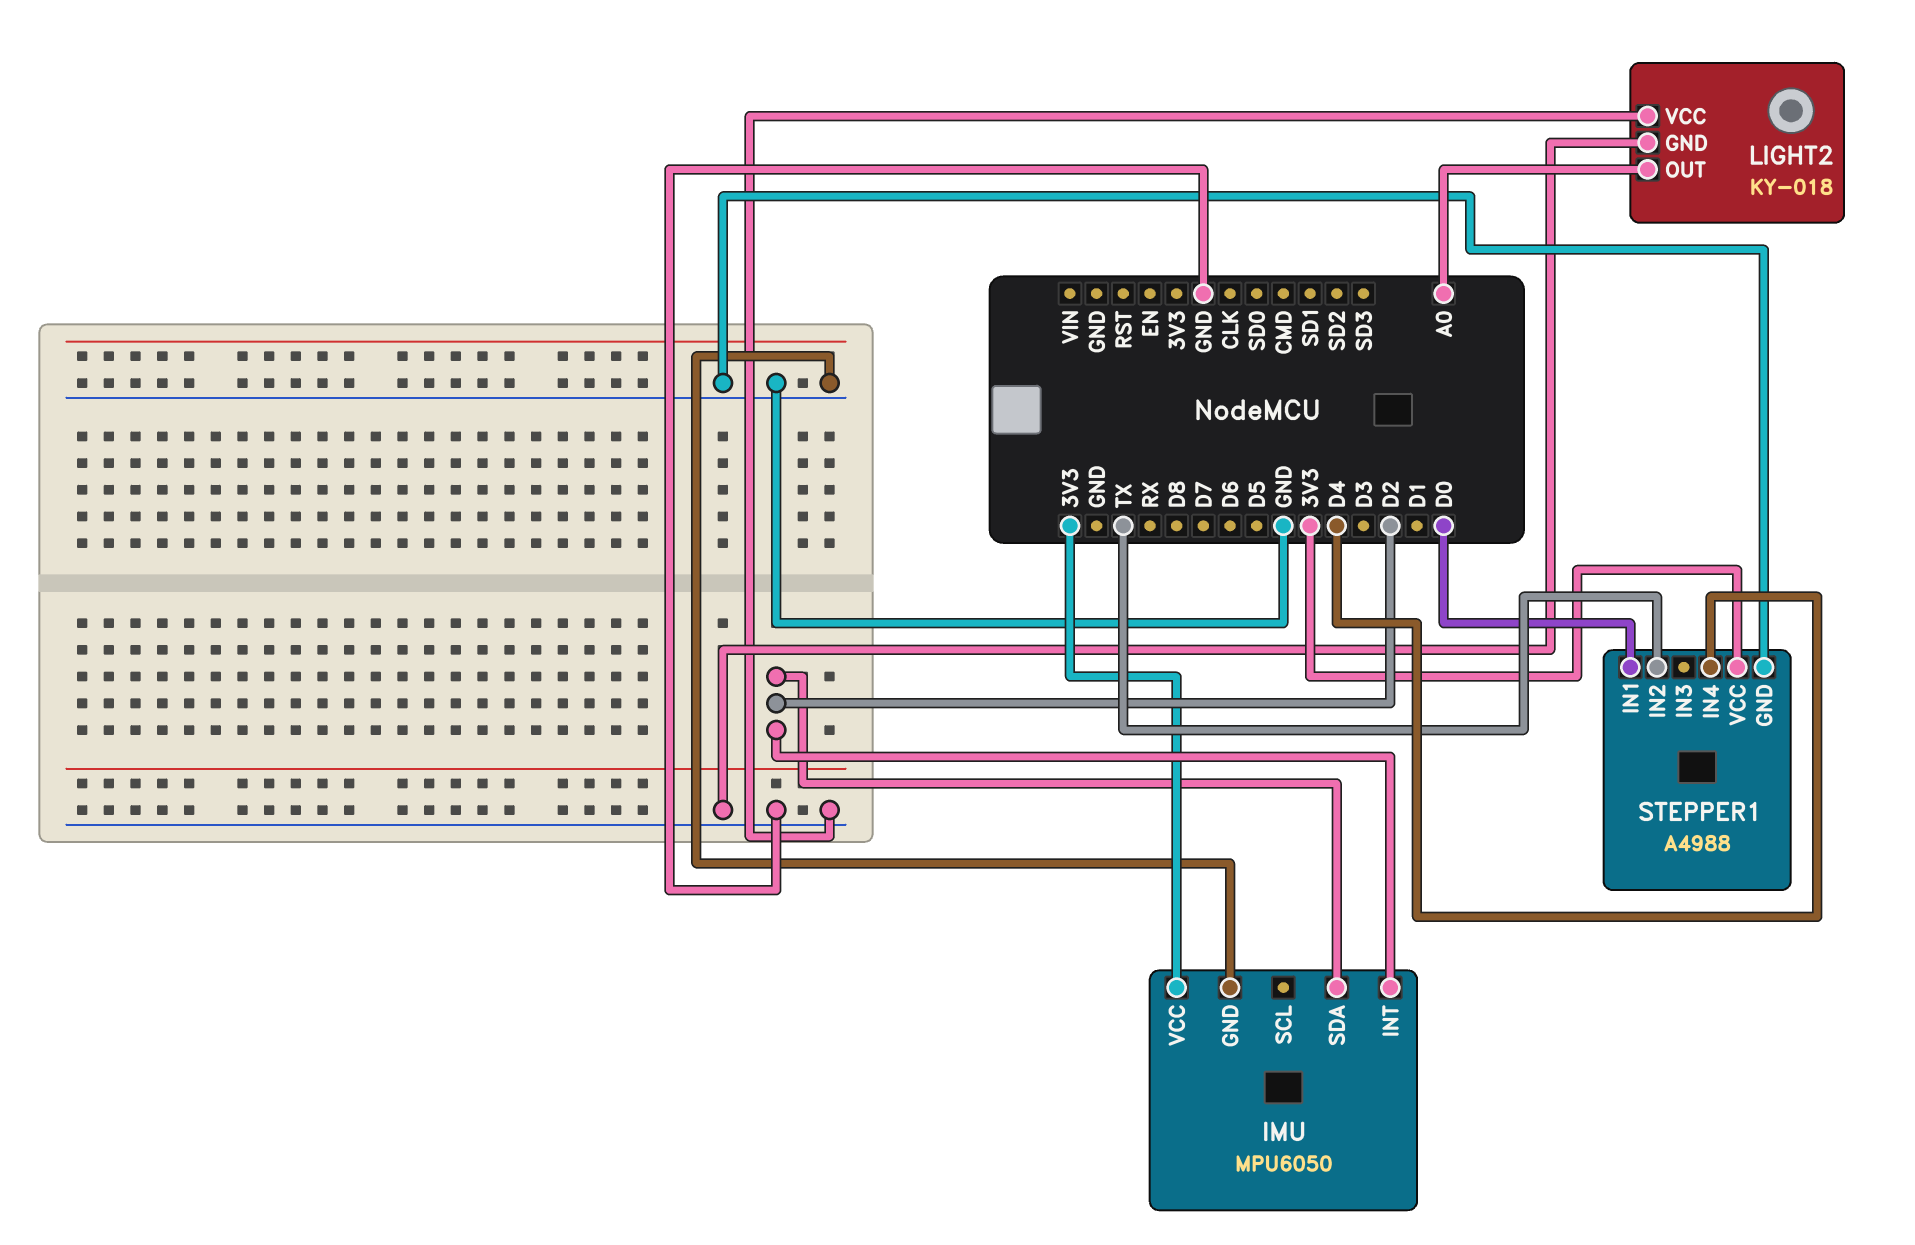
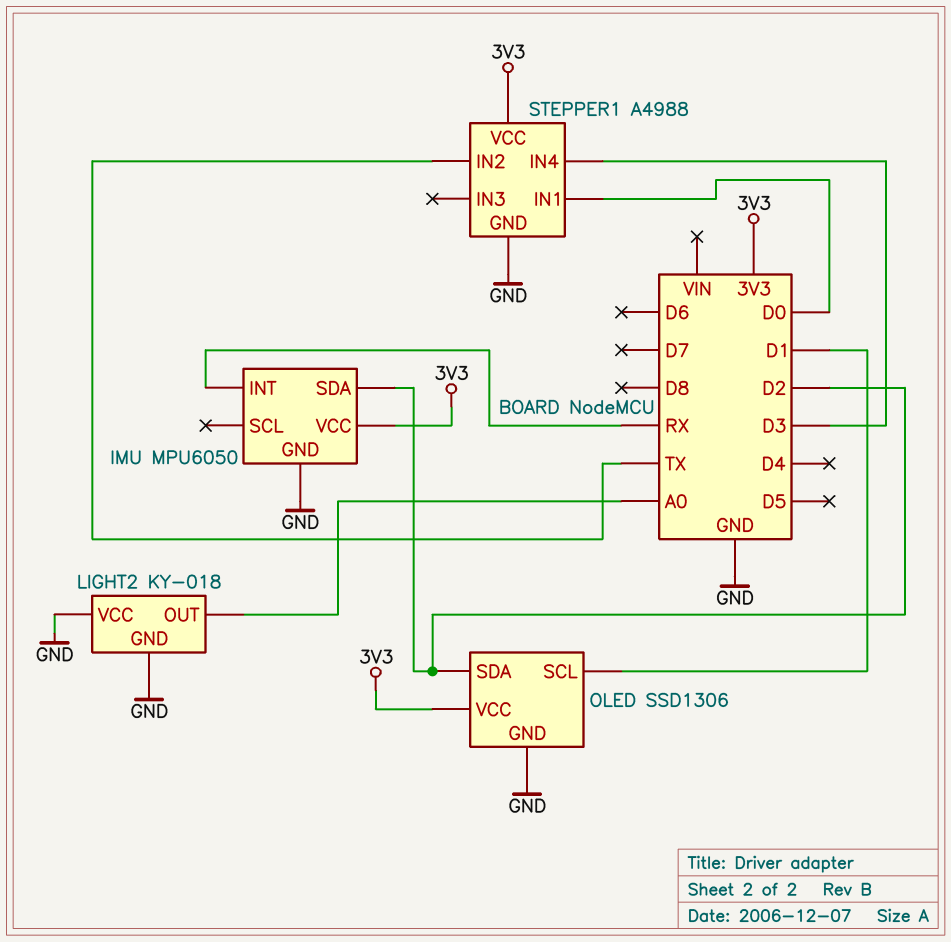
IMU pin INT: D2 -> RX
OLED: none -> SSD1306
OLED pin GND: none -> GND
OLED pin SCL: none -> D1
OLED pin SDA: none -> D2
OLED pin VCC: none -> 3V3
STEPPER1 pin IN4: D4 -> D3

